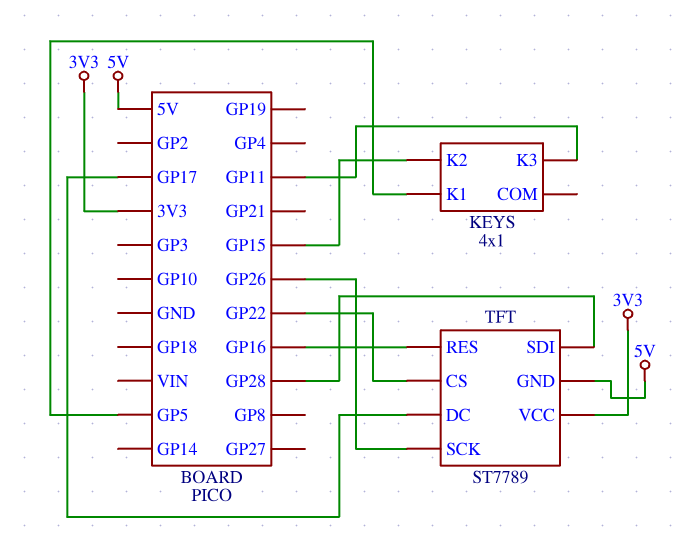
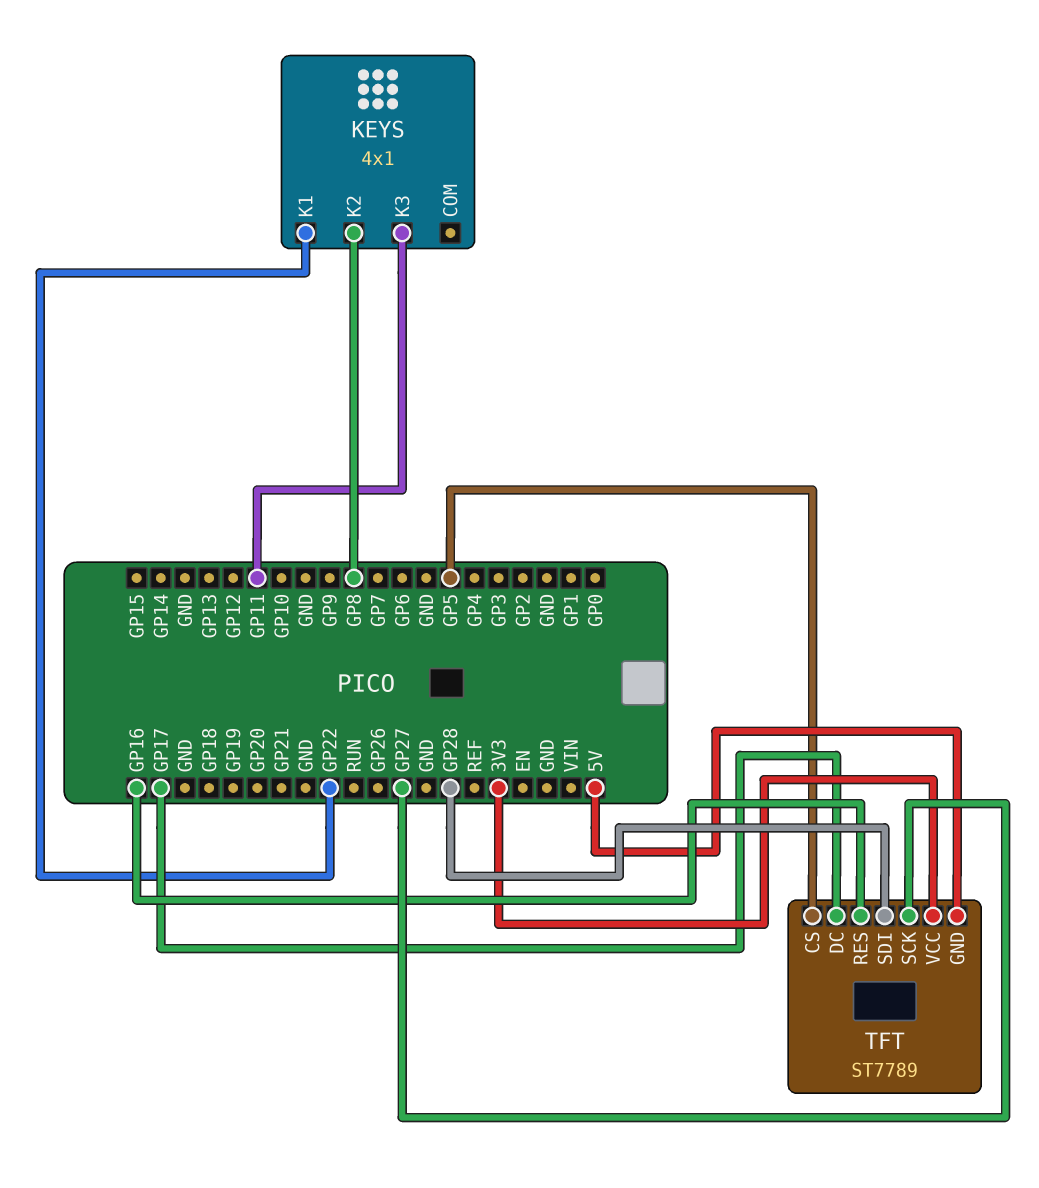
KEYS pin K1: GP5 -> GP22
KEYS pin K2: GP15 -> GP8
TFT pin CS: GP22 -> GP5
TFT pin SCK: GP26 -> GP27

